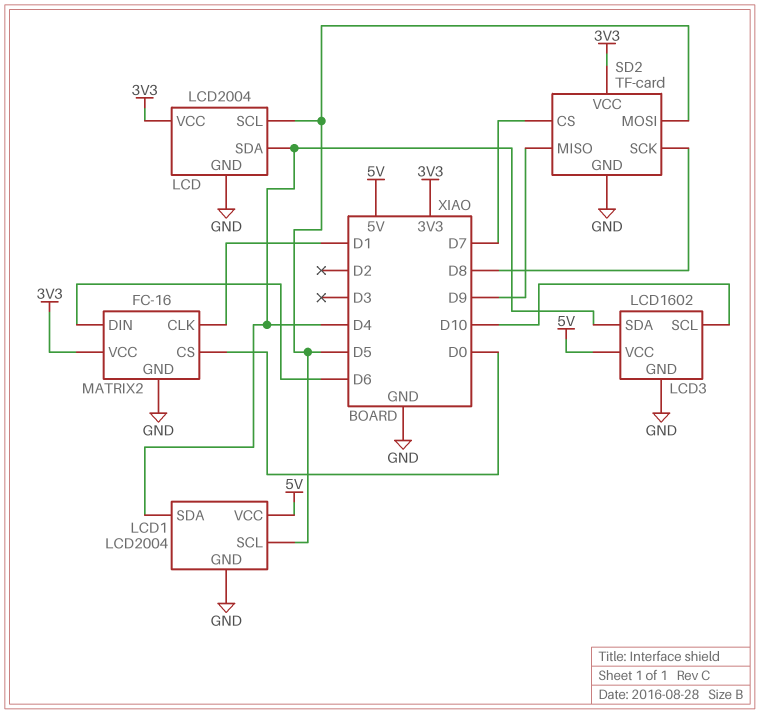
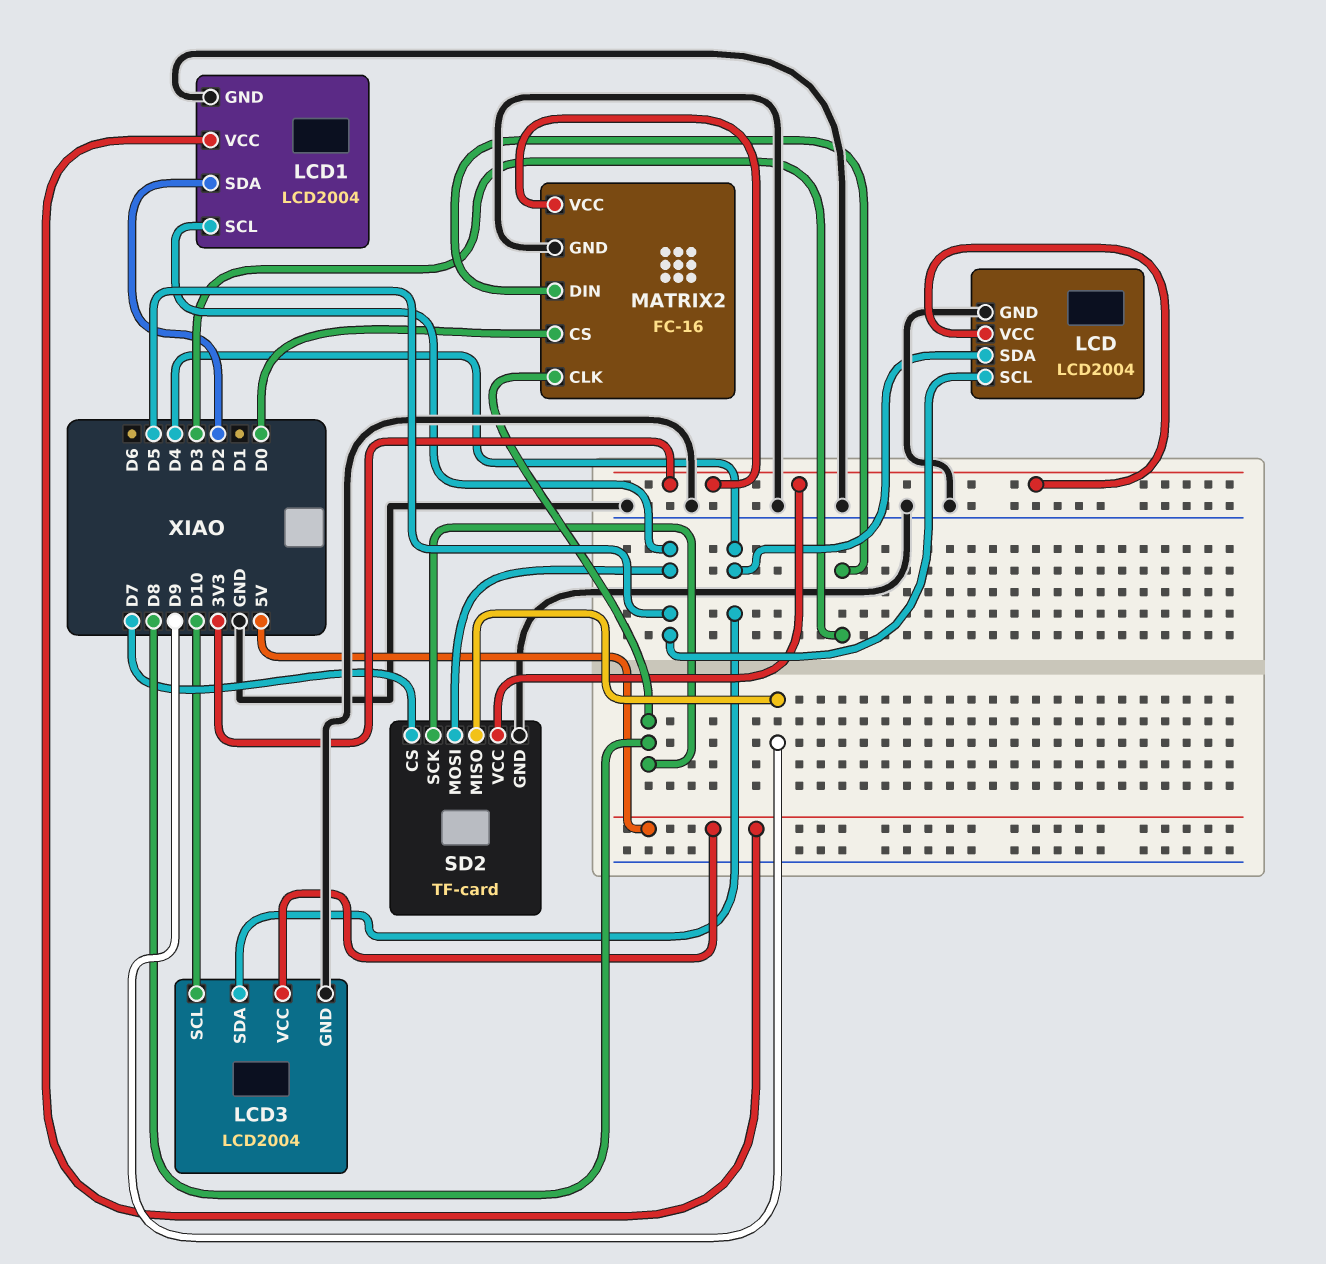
LCD1 pin SDA: D4 -> D2
LCD3: LCD1602 -> LCD2004
MATRIX2 pin CLK: D1 -> D8
MATRIX2 pin DIN: D6 -> D3

